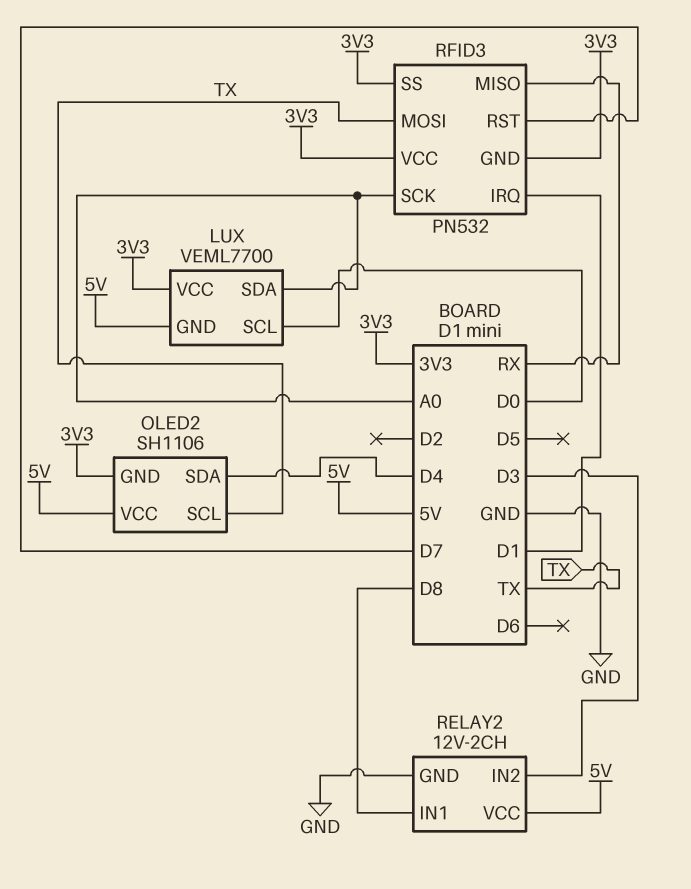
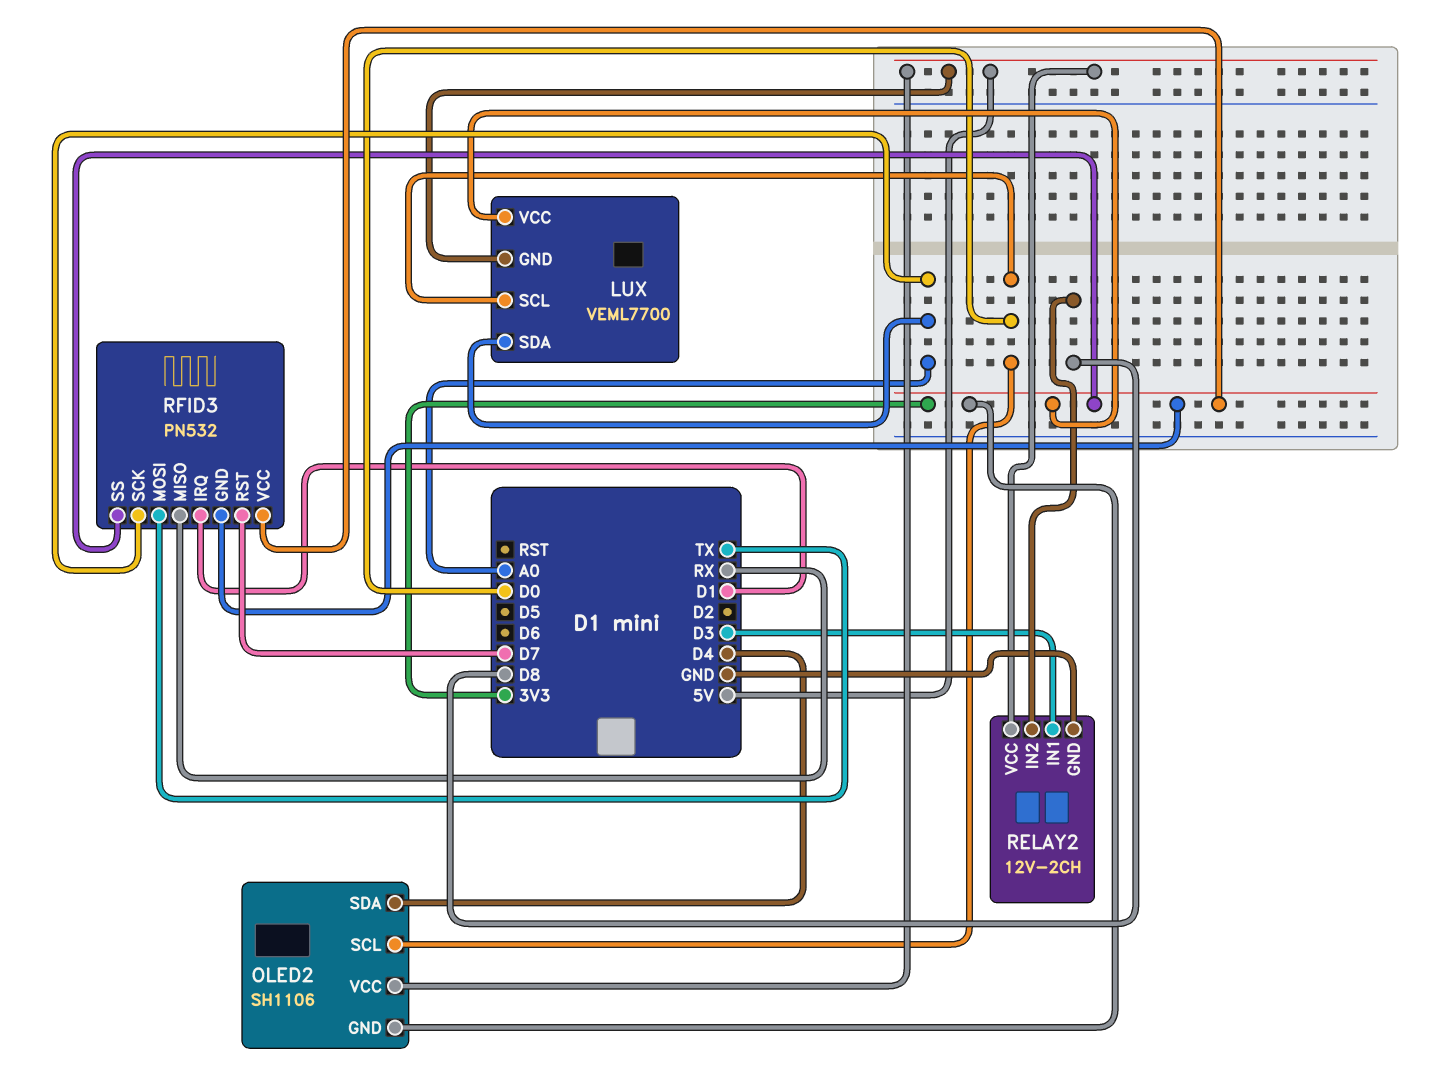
OLED2 pin SCL: TX -> D0
RELAY2 pin IN1: D8 -> D3
RELAY2 pin IN2: D3 -> D8

